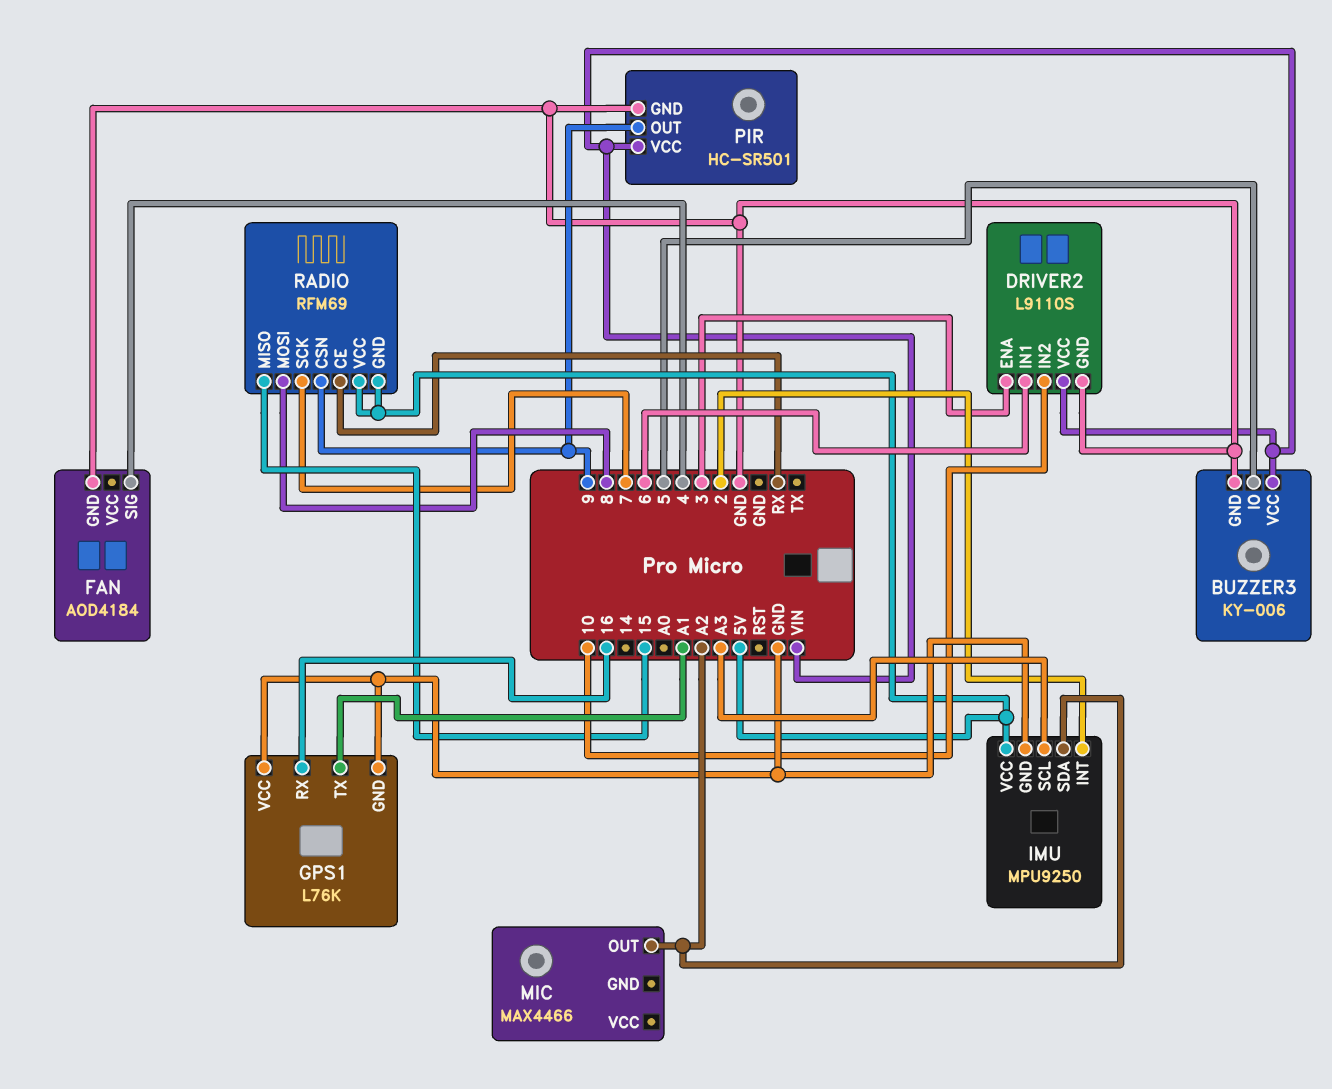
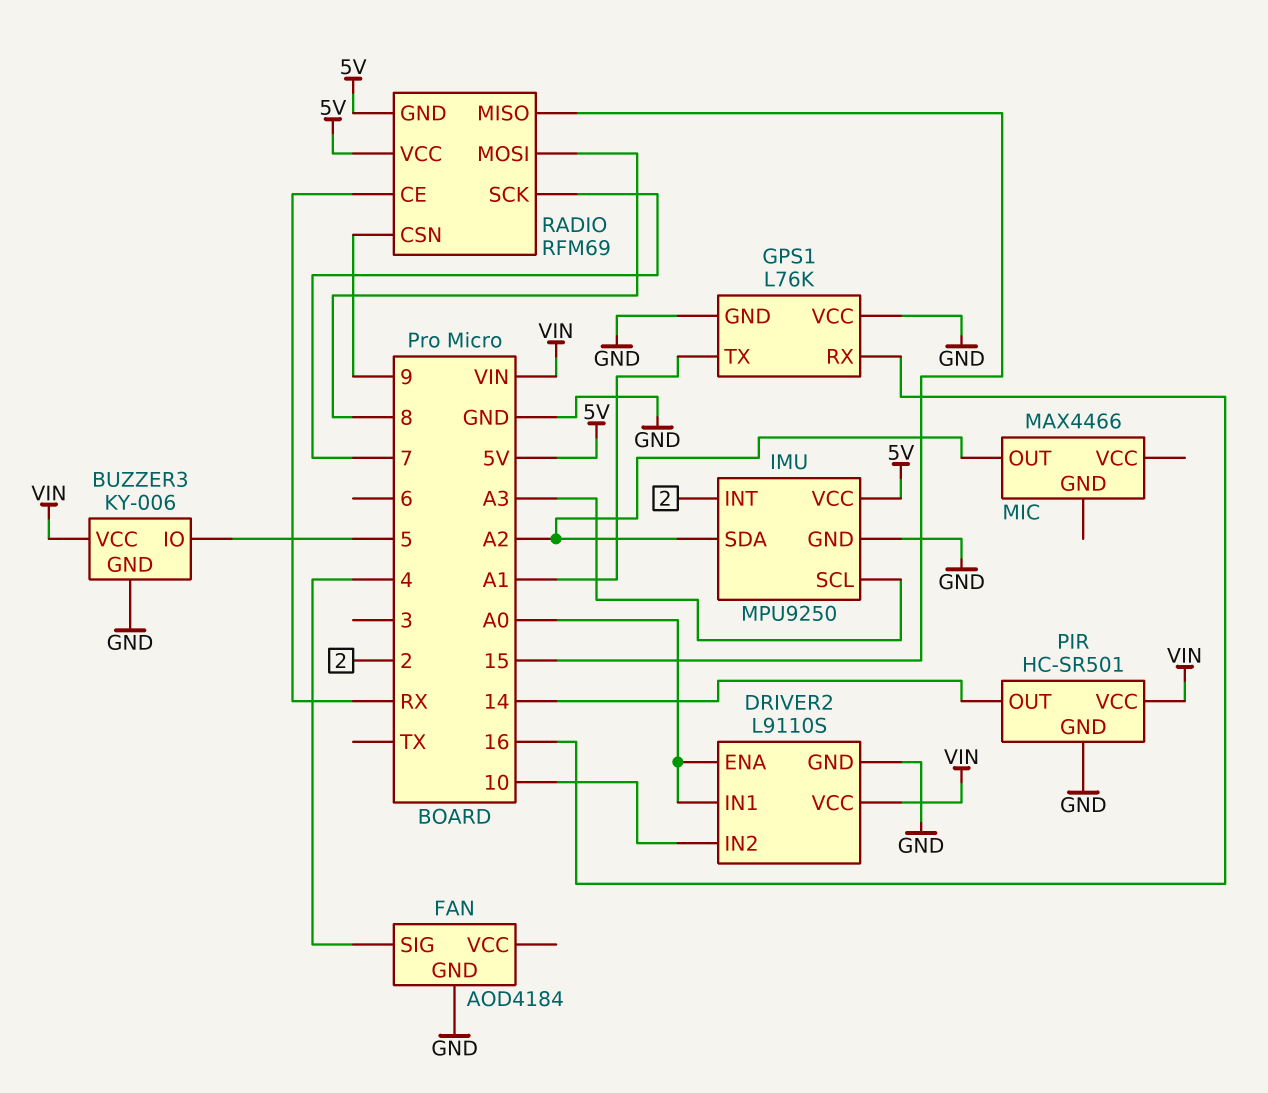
DRIVER2 pin ENA: 3 -> A0
DRIVER2 pin IN1: 6 -> A0
PIR pin OUT: 9 -> 14

